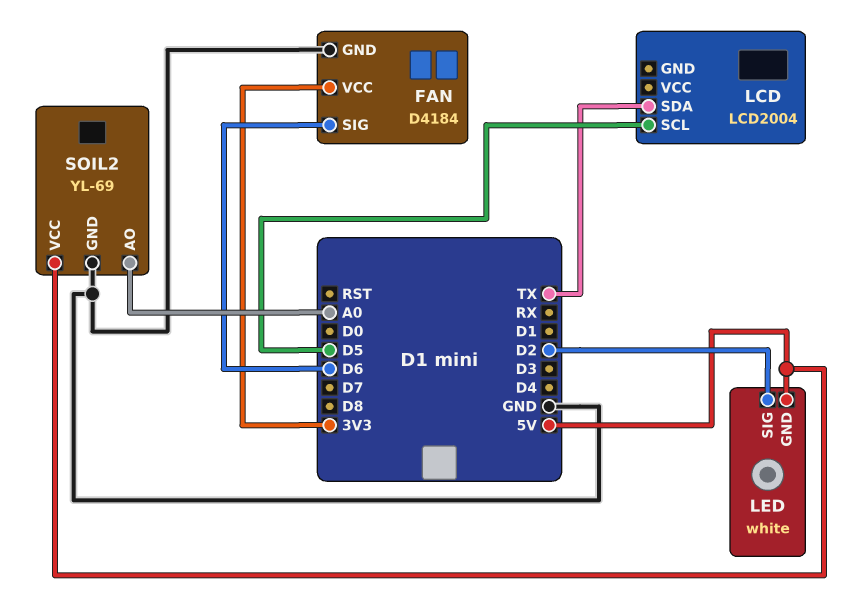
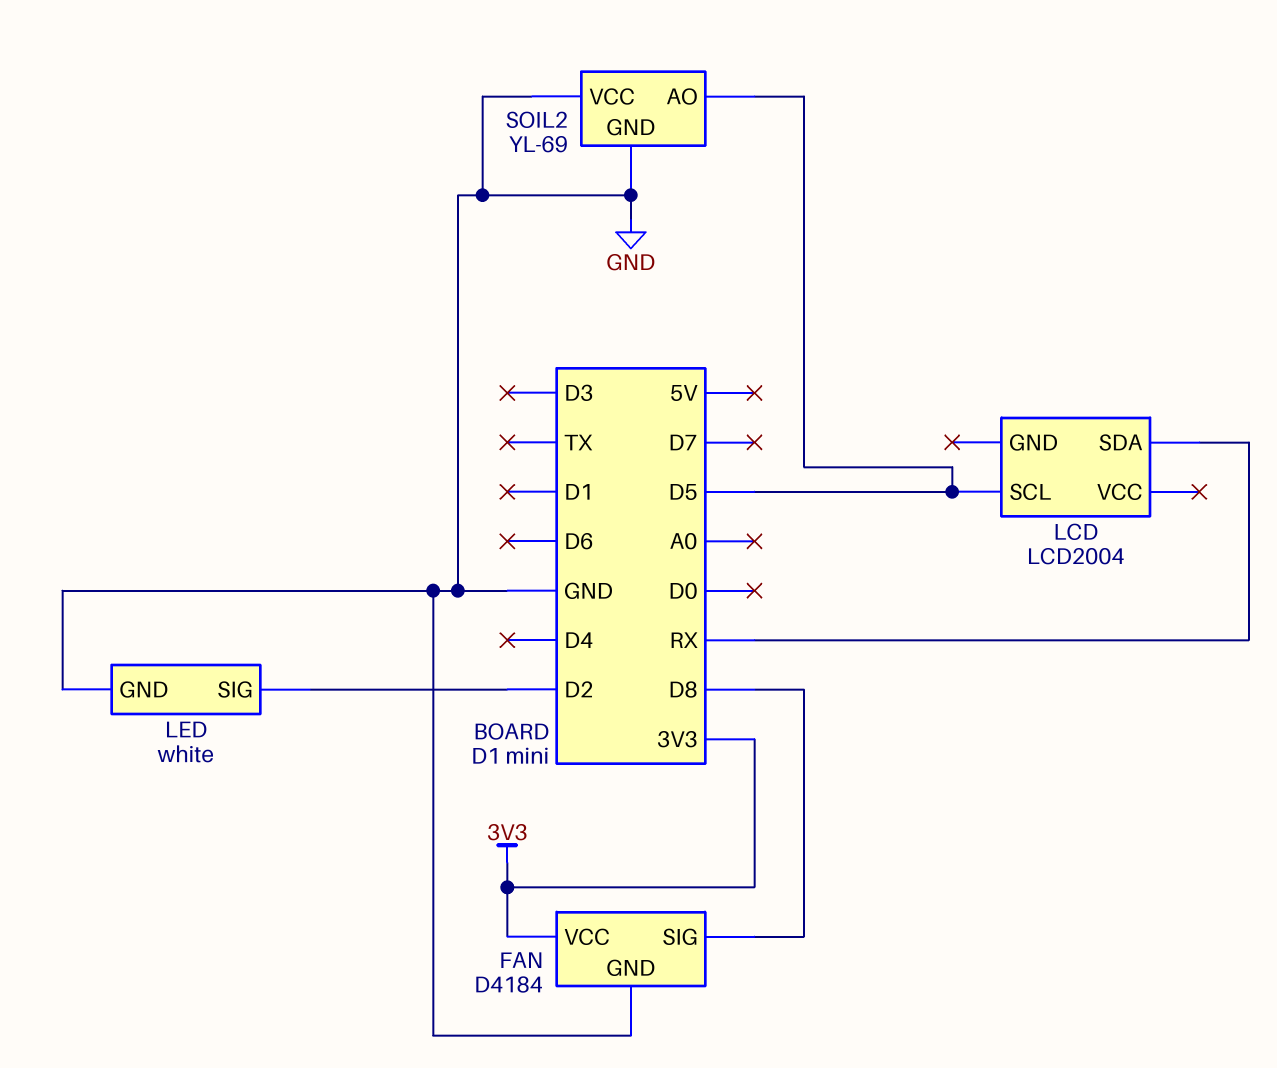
FAN pin SIG: D6 -> D8
LCD pin SDA: TX -> RX
LED pin GND: 5V -> GND
SOIL2 pin AO: A0 -> D5
SOIL2 pin VCC: 5V -> GND

